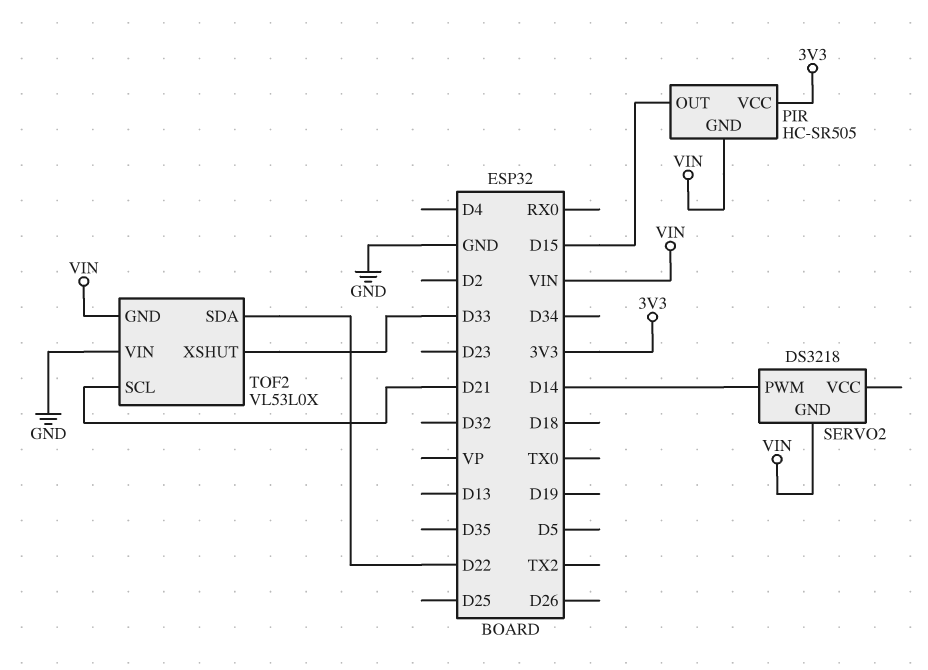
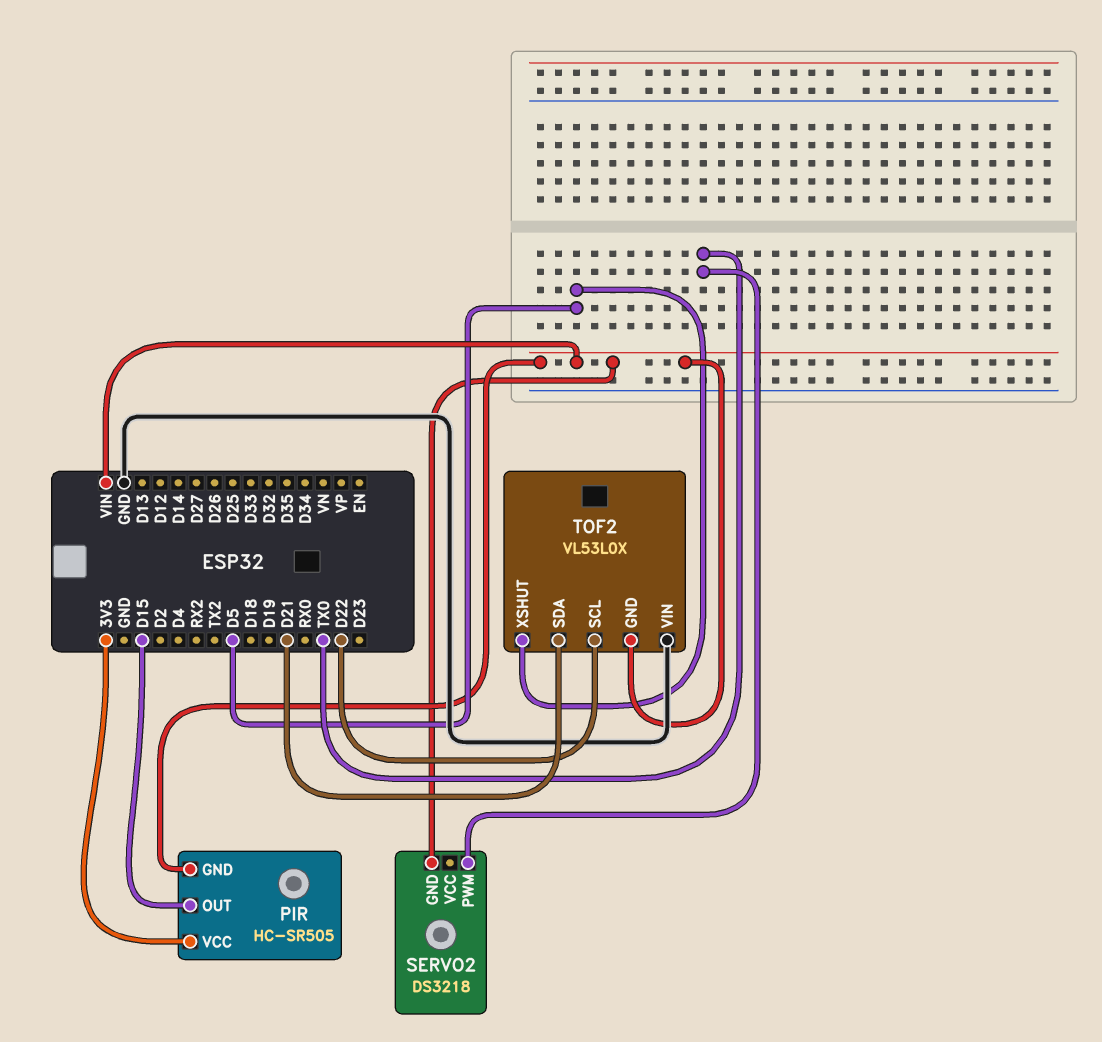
SERVO2 pin PWM: D14 -> TX0
TOF2 pin SCL: D21 -> D22
TOF2 pin SDA: D22 -> D21
TOF2 pin XSHUT: D33 -> D5

